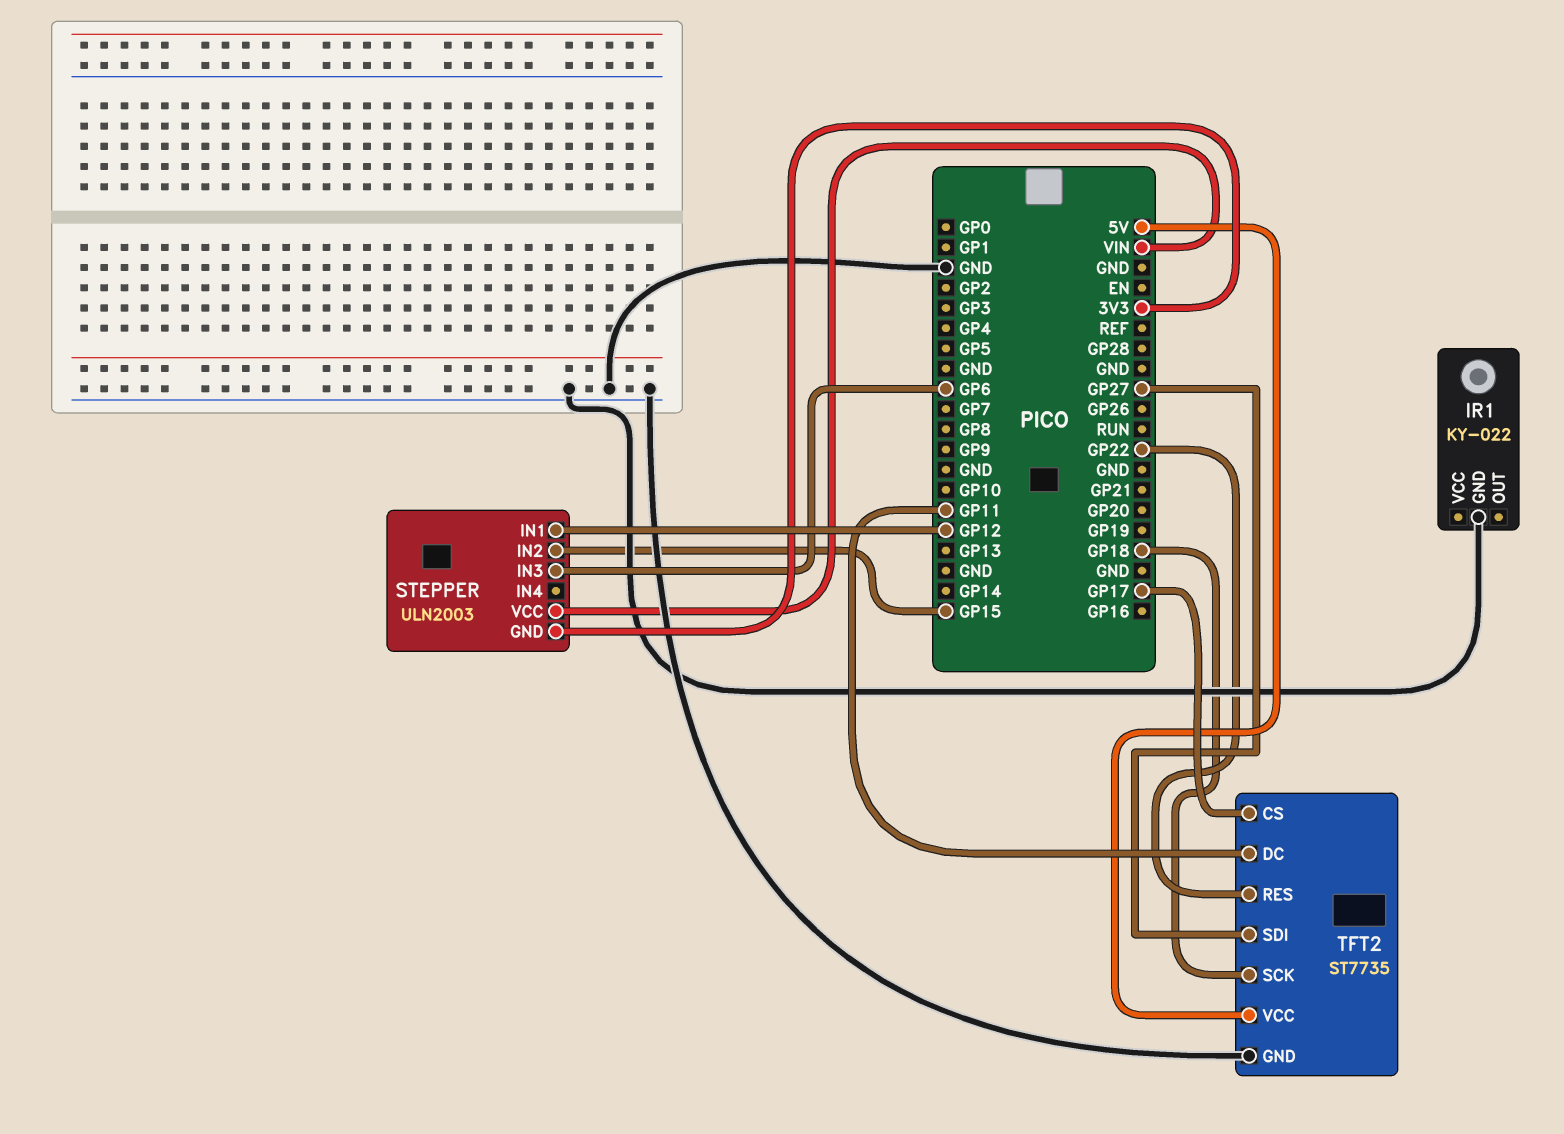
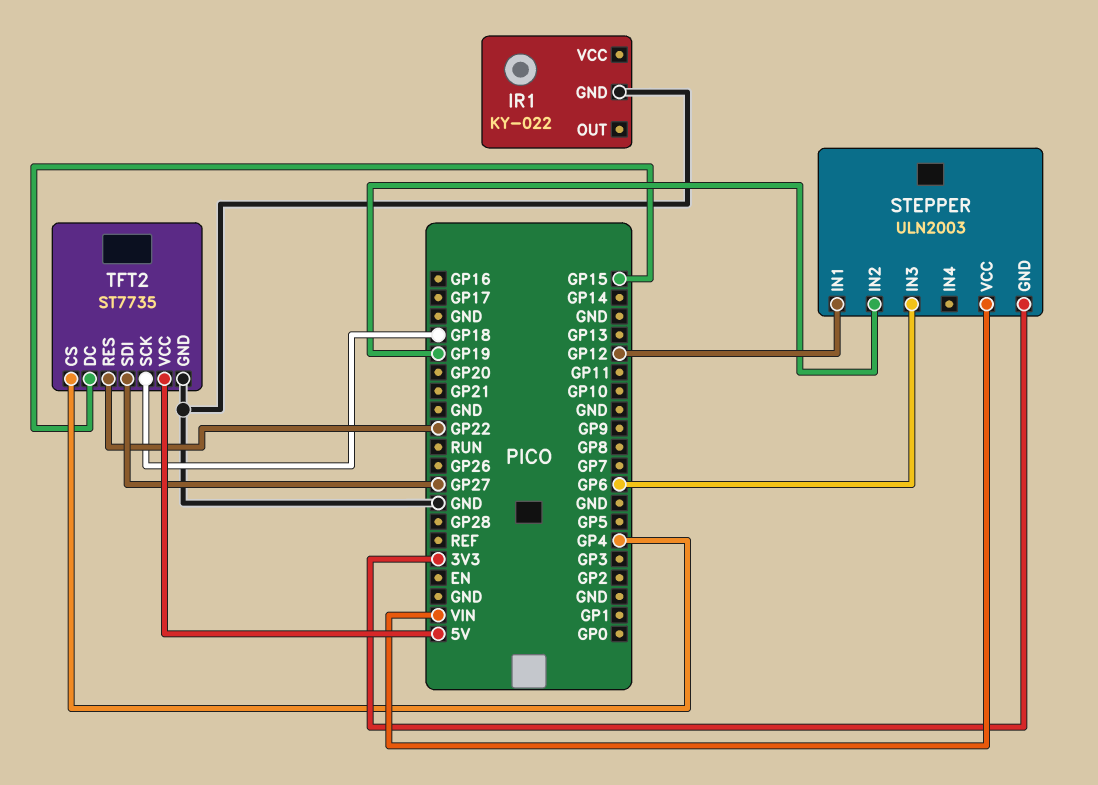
STEPPER pin IN2: GP15 -> GP19
TFT2 pin CS: GP17 -> GP4
TFT2 pin DC: GP11 -> GP15

